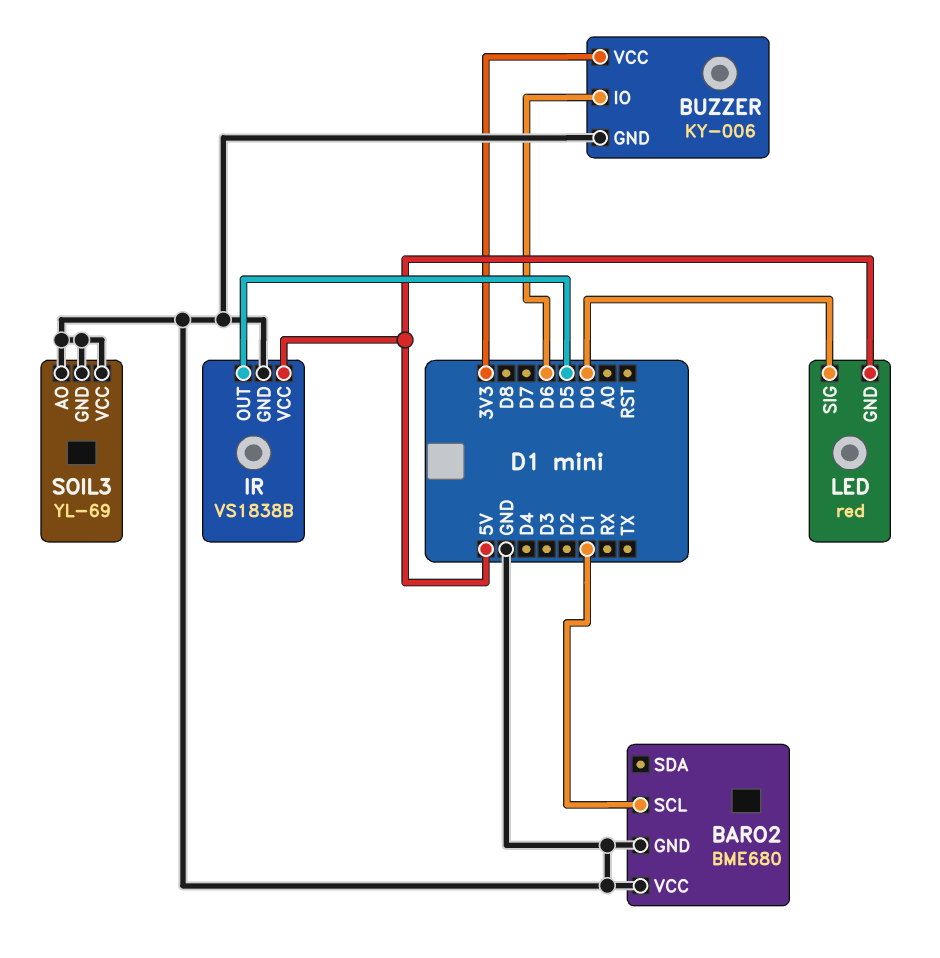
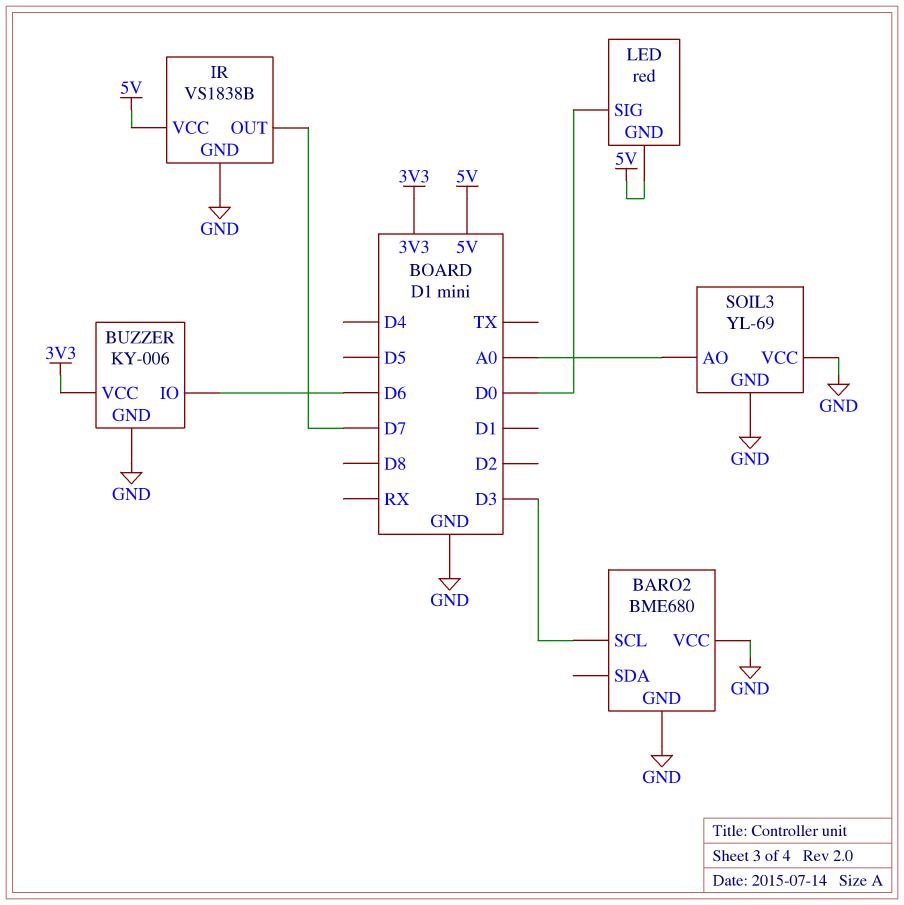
BARO2 pin SCL: D1 -> D3
IR pin OUT: D5 -> D7
SOIL3 pin AO: GND -> A0

